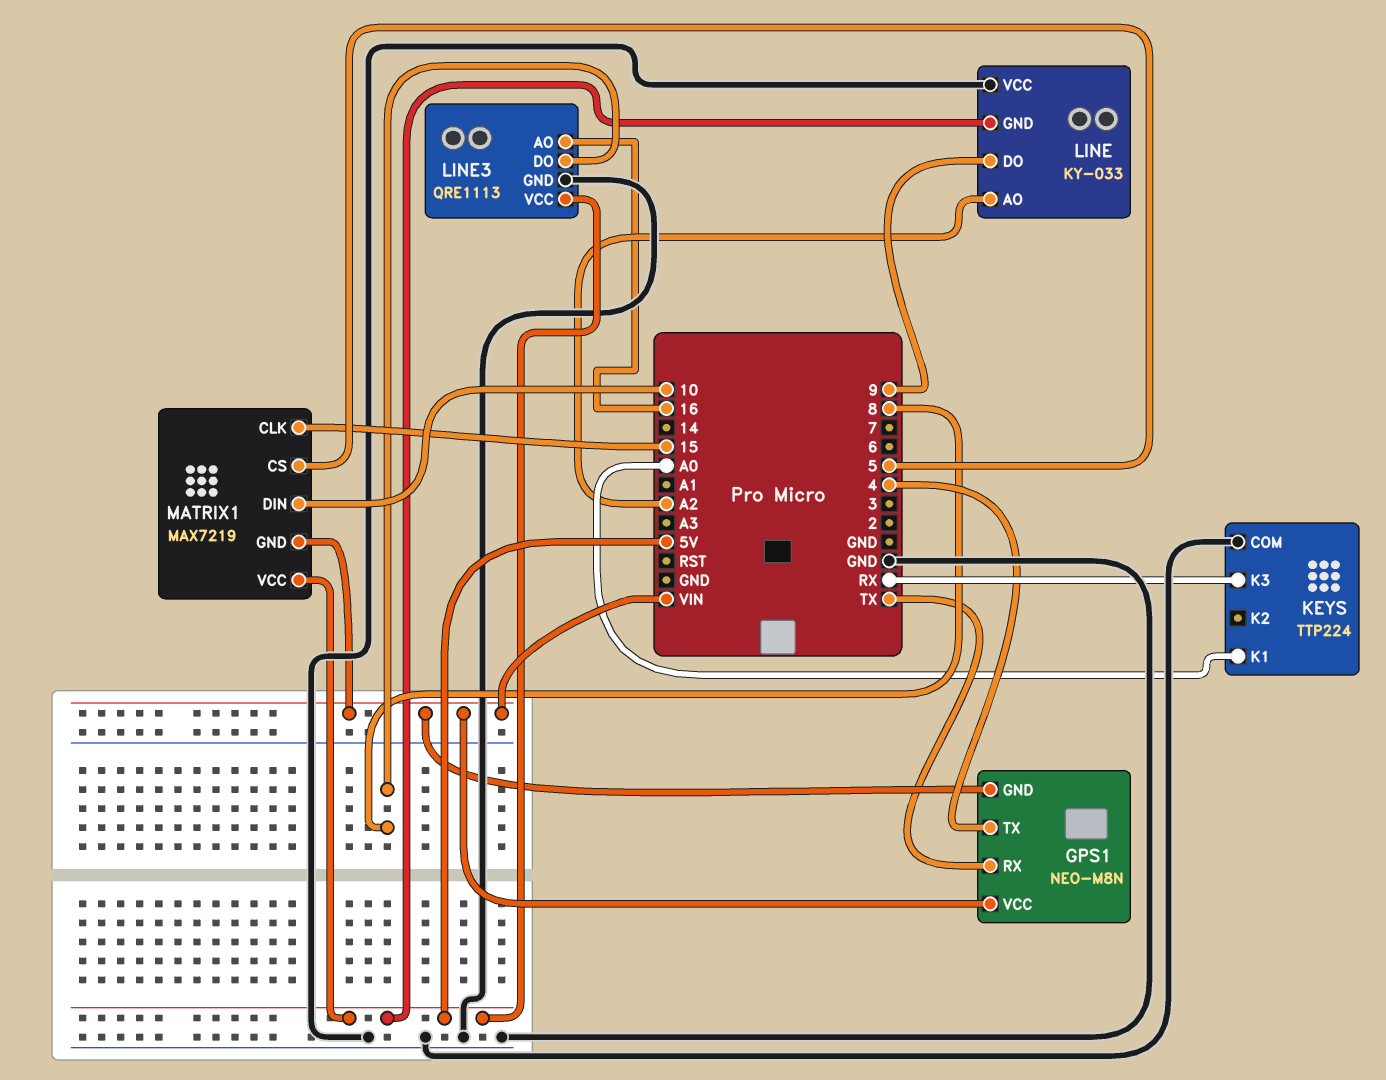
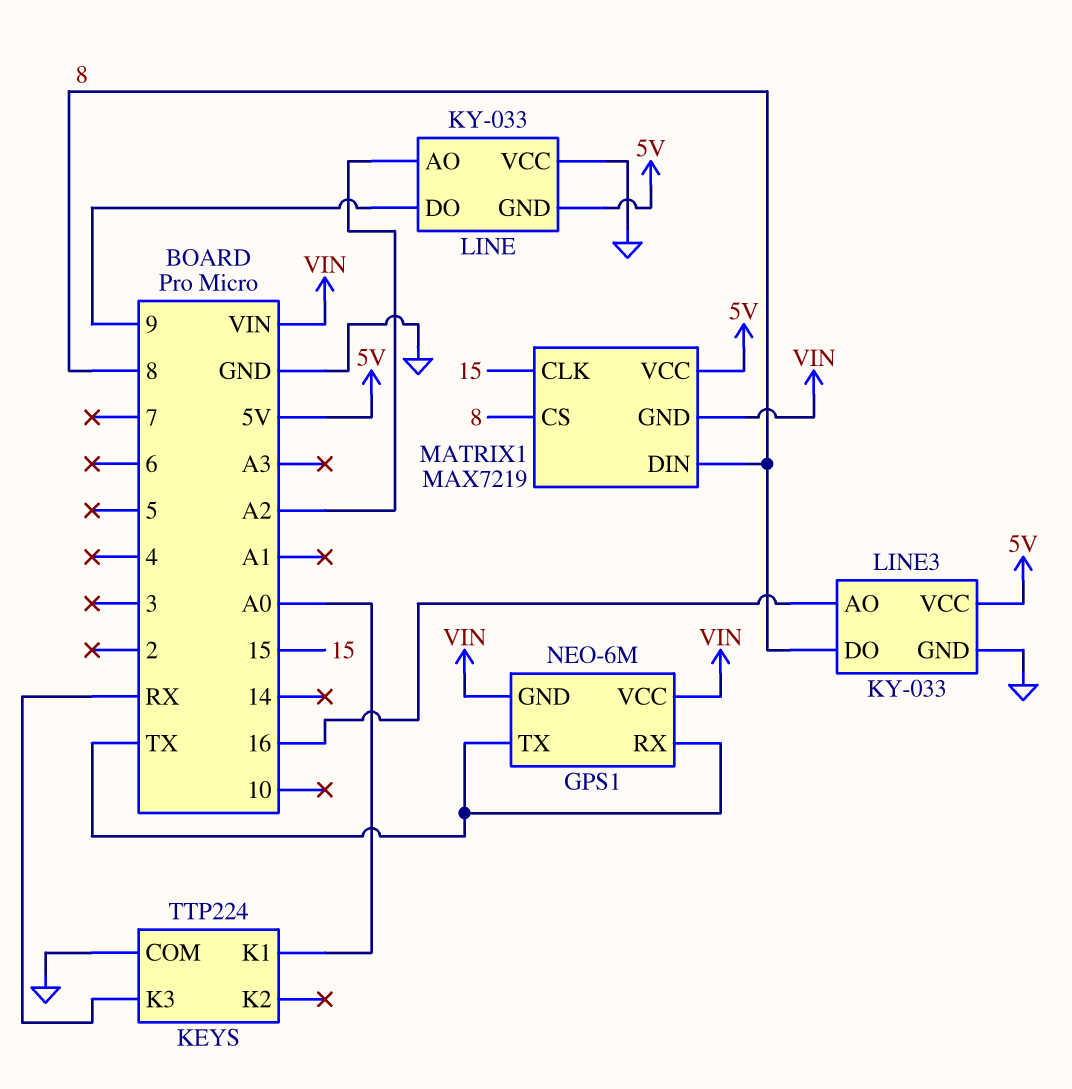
GPS1: NEO-M8N -> NEO-6M
GPS1 pin TX: 4 -> TX
LINE3: QRE1113 -> KY-033
MATRIX1 pin CS: 5 -> 8
MATRIX1 pin DIN: 10 -> 8

